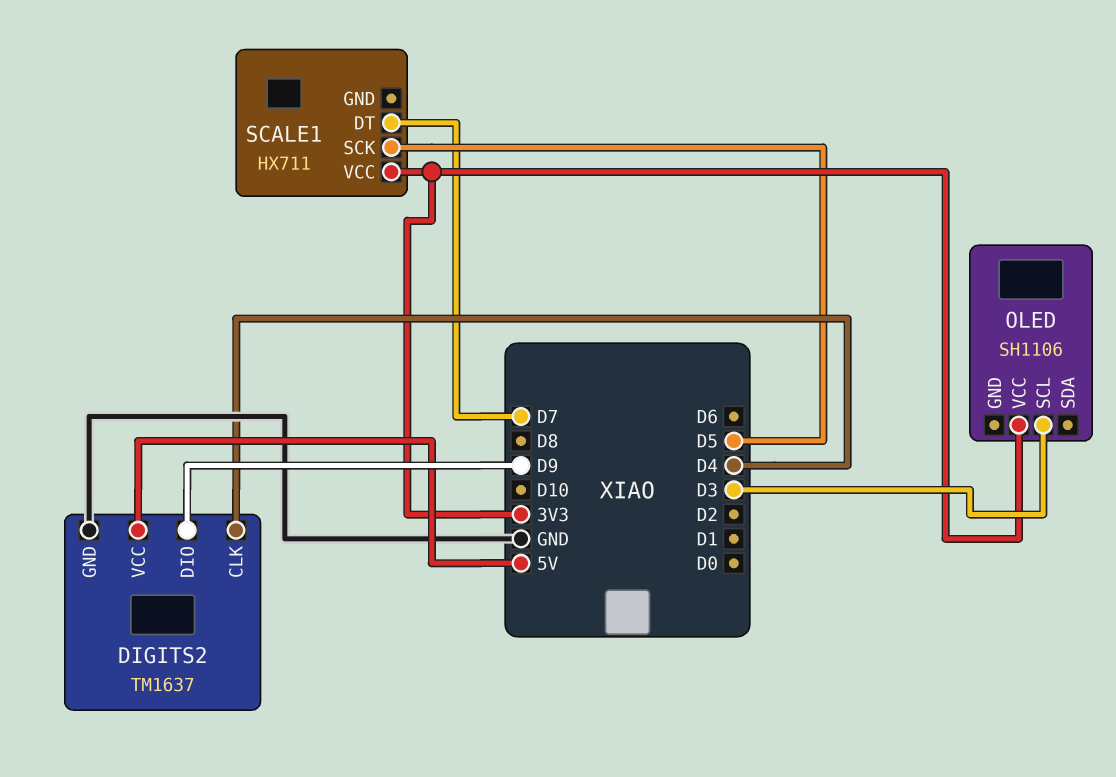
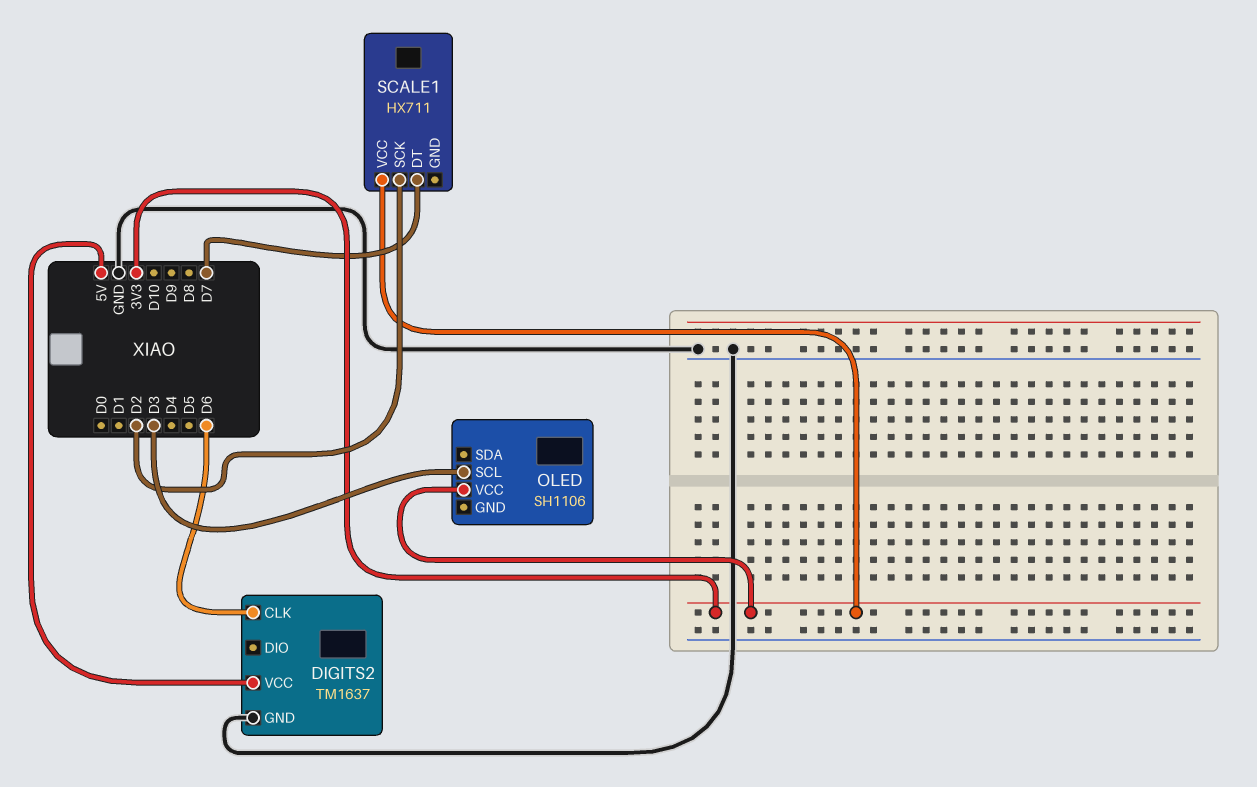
DIGITS2 pin CLK: D4 -> D6
DIGITS2 pin DIO: D9 -> none
SCALE1 pin SCK: D5 -> D2

